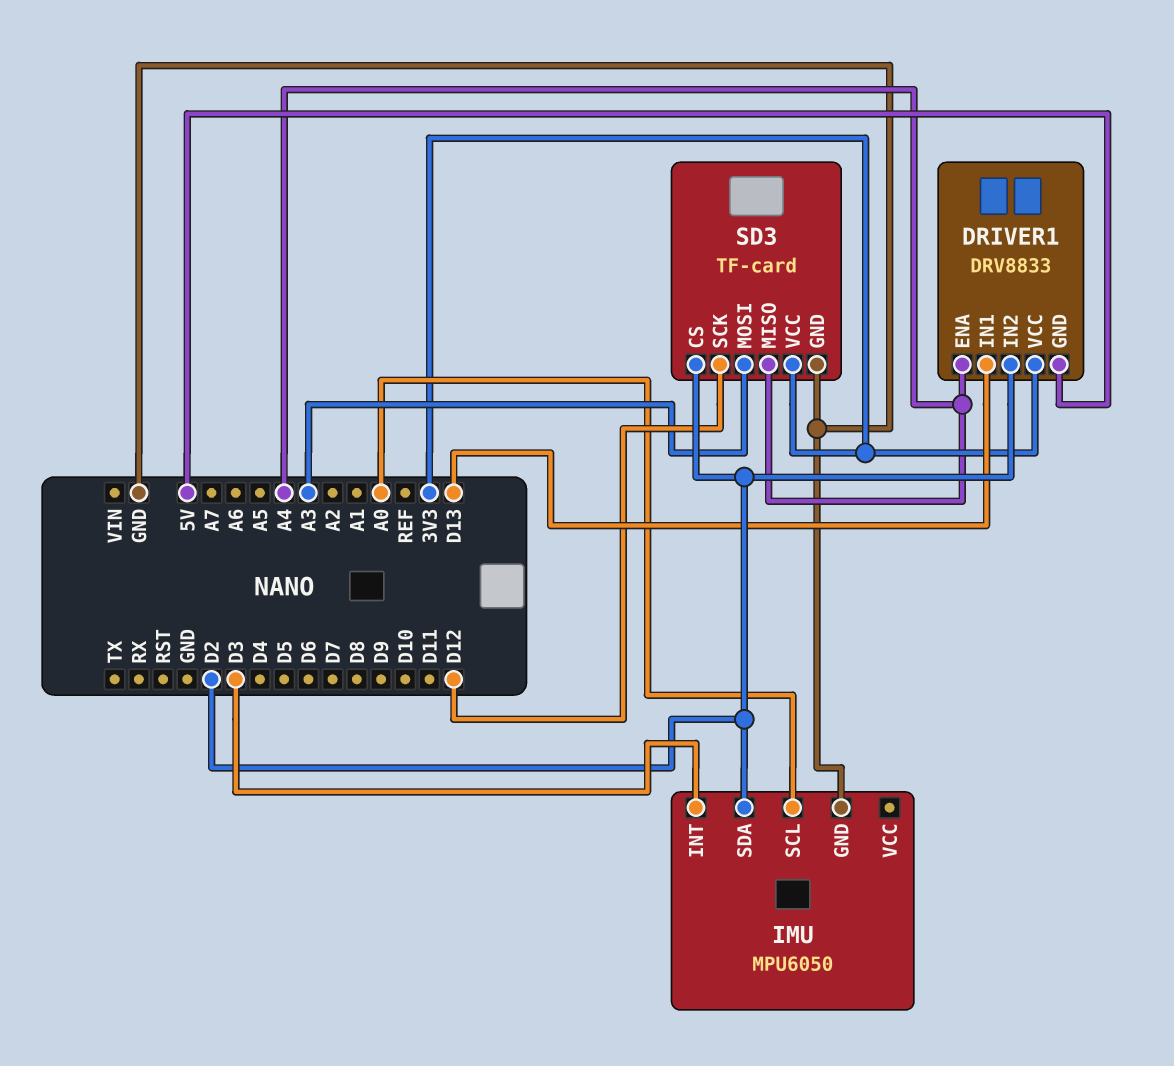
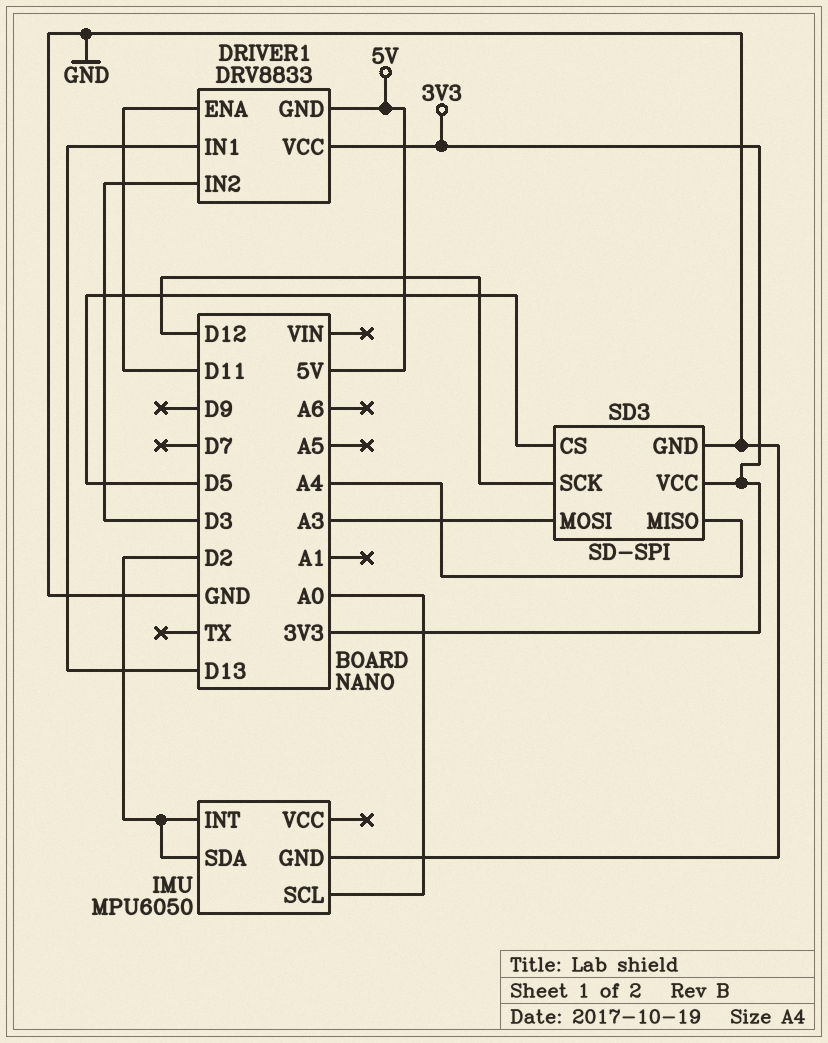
DRIVER1 pin ENA: A4 -> D11
DRIVER1 pin IN2: D2 -> D3
IMU pin INT: D3 -> D2
SD3: TF-card -> SD-SPI
SD3 pin CS: D2 -> D5

